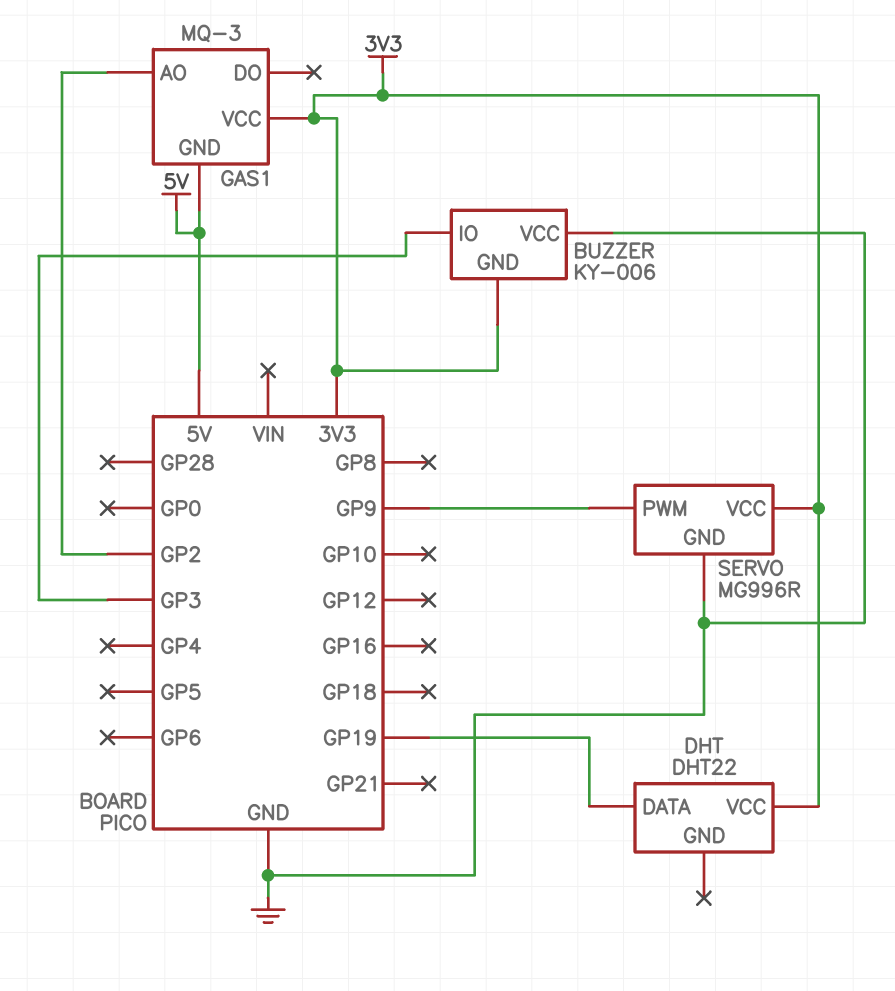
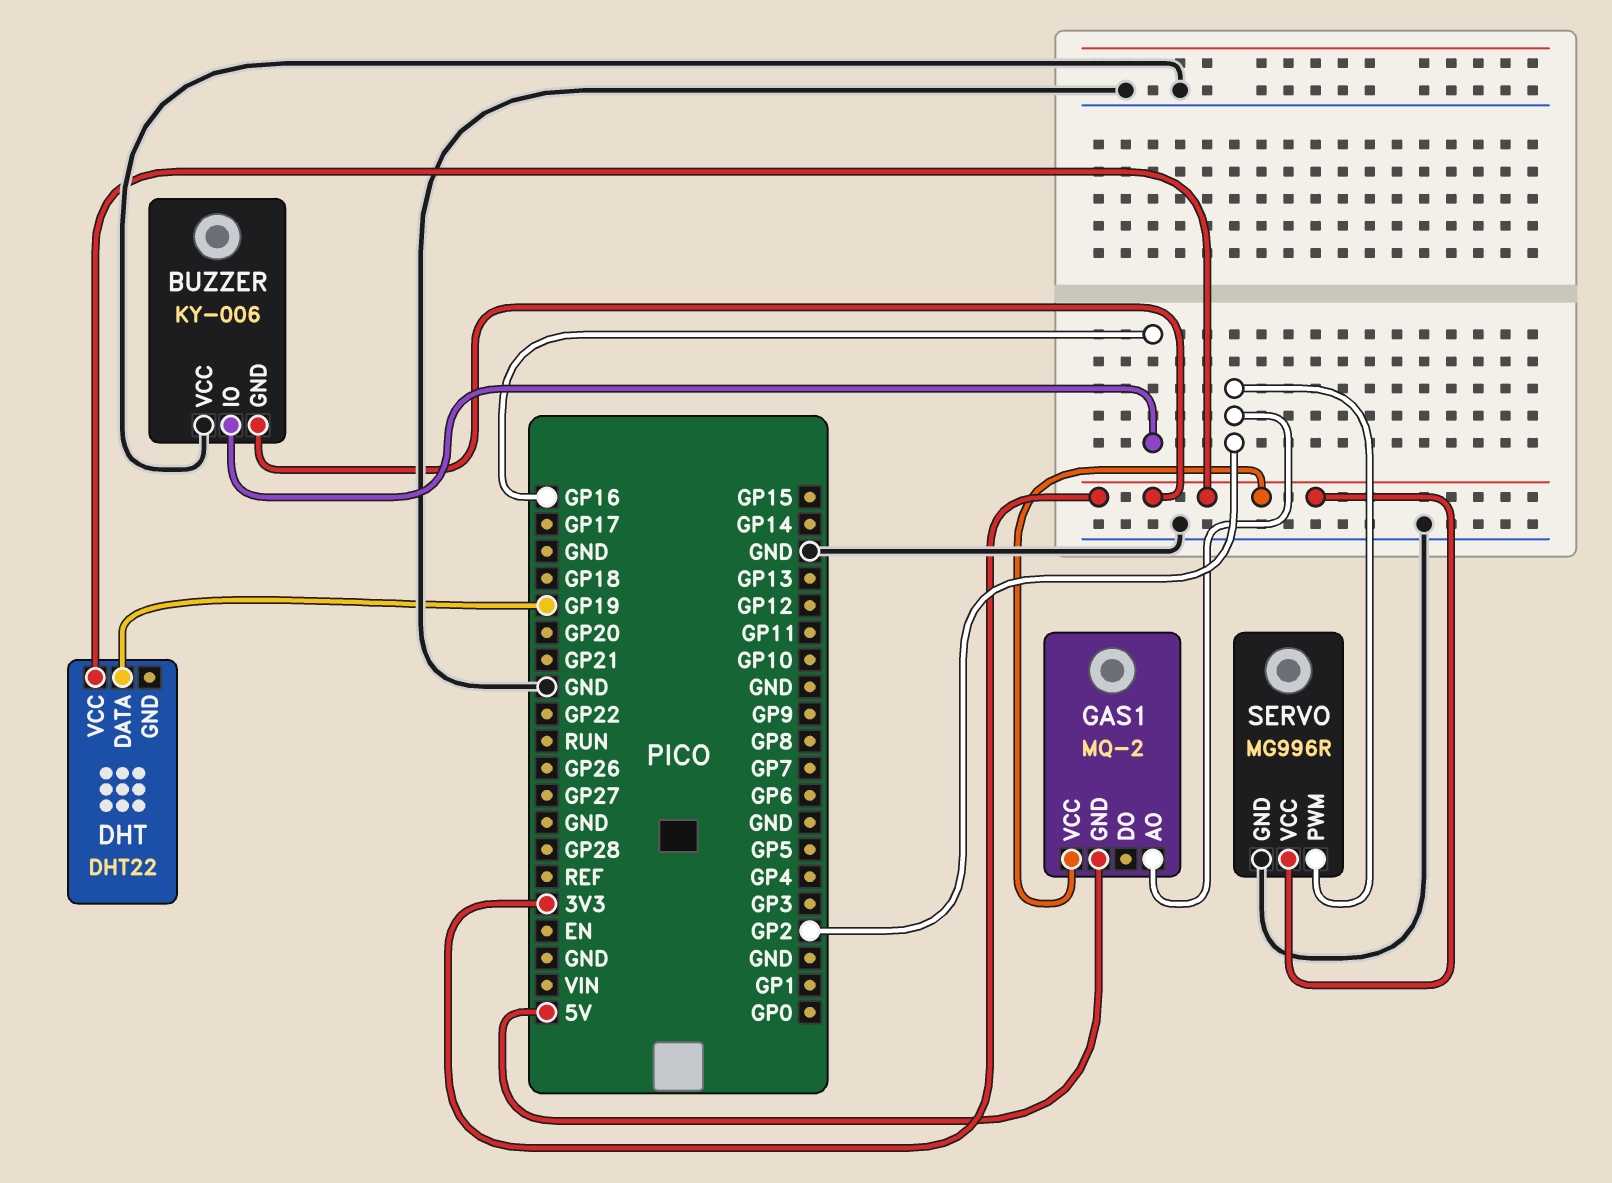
BUZZER pin IO: GP3 -> GP16
GAS1: MQ-3 -> MQ-2
SERVO pin PWM: GP9 -> GP2

